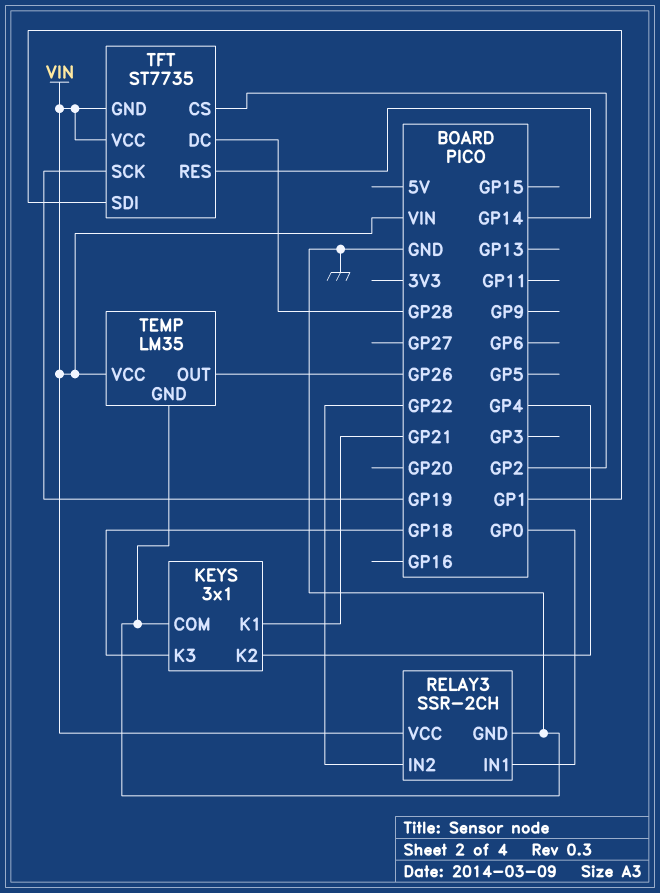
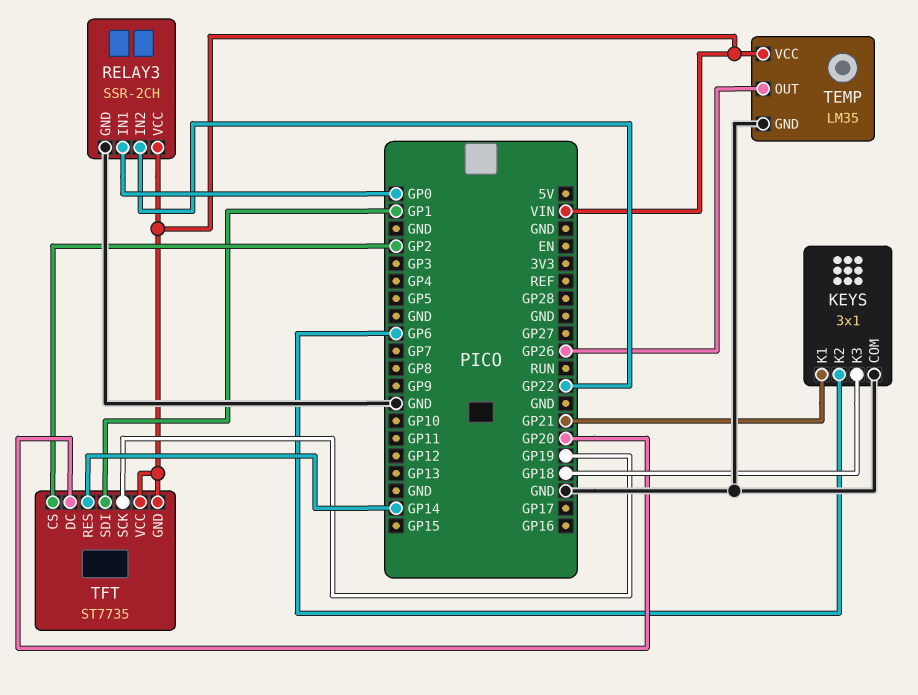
KEYS pin K2: GP4 -> GP6
TFT pin DC: GP28 -> GP20

